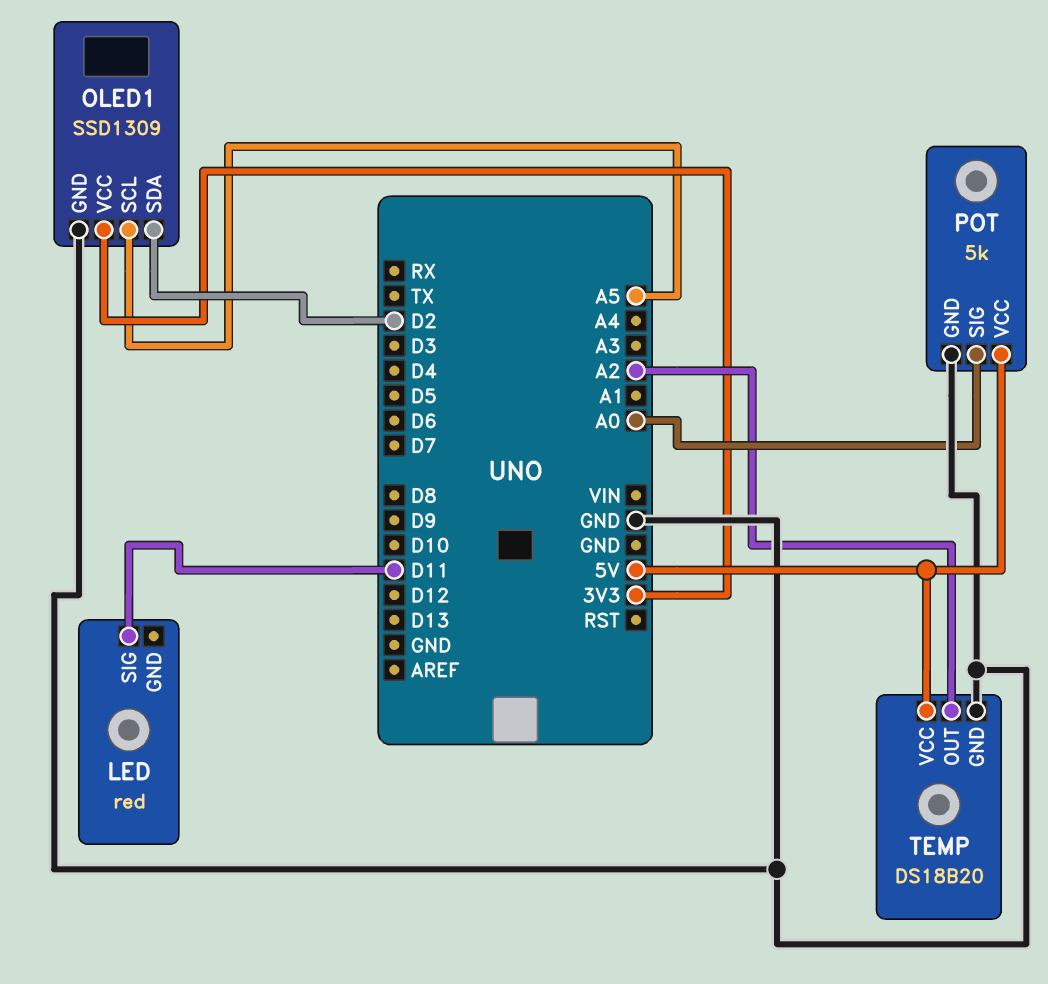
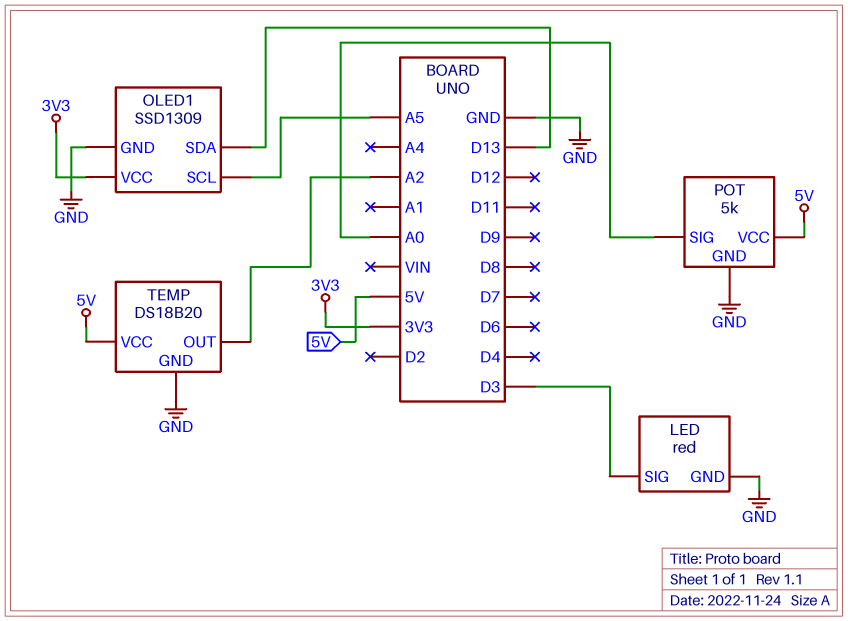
LED pin GND: none -> GND
LED pin SIG: D11 -> D3
OLED1 pin SDA: D2 -> D13

